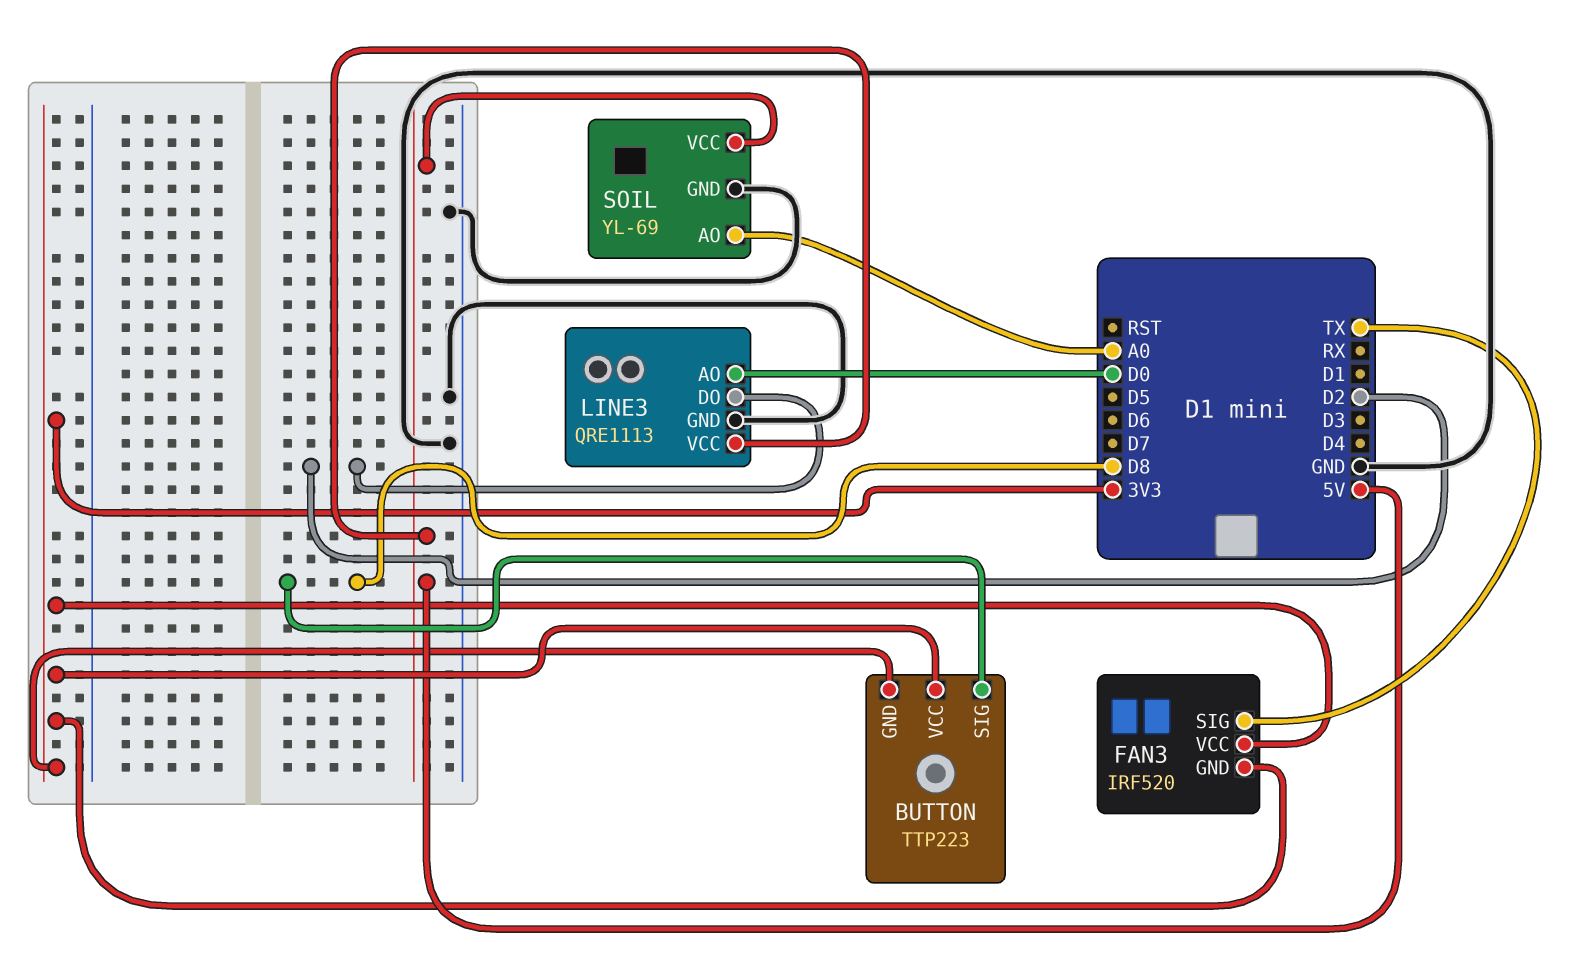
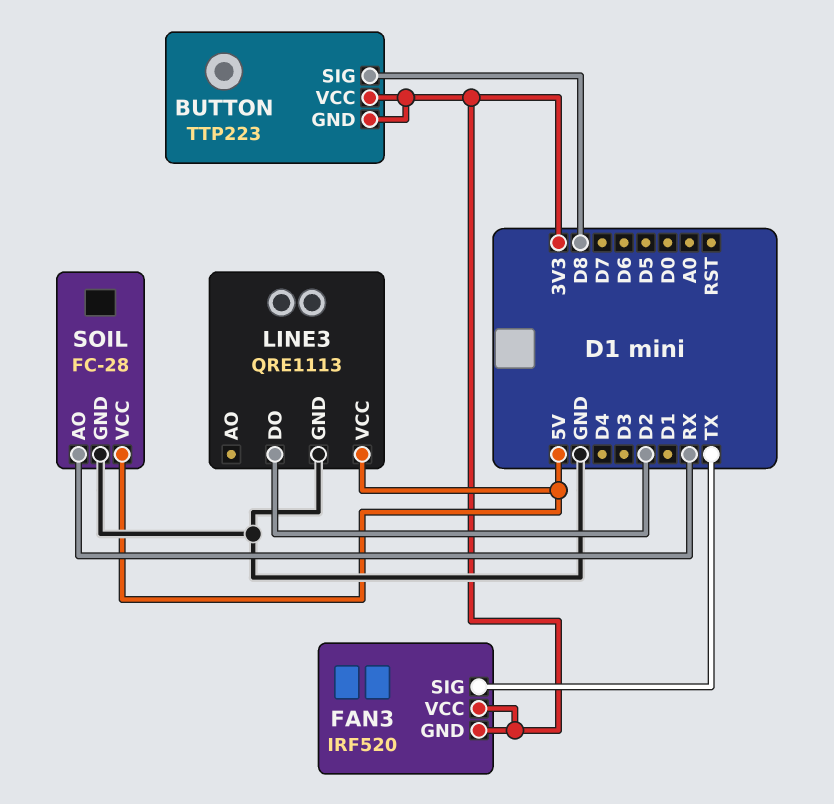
LINE3 pin AO: D0 -> none
SOIL: YL-69 -> FC-28
SOIL pin AO: A0 -> RX

